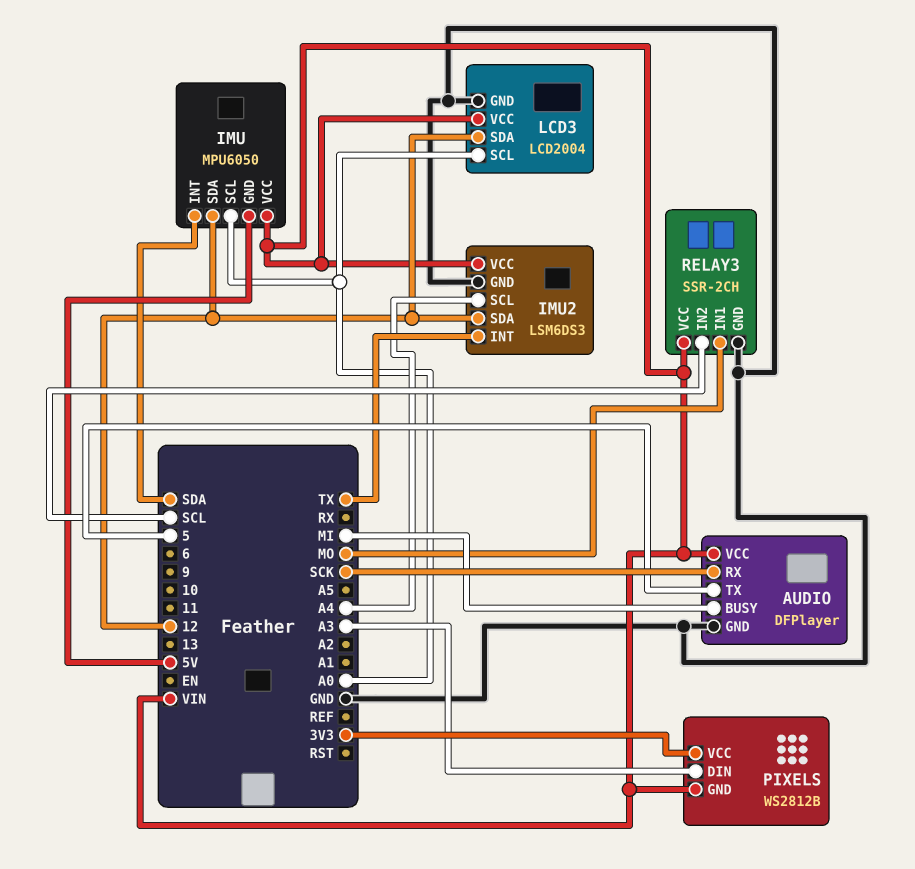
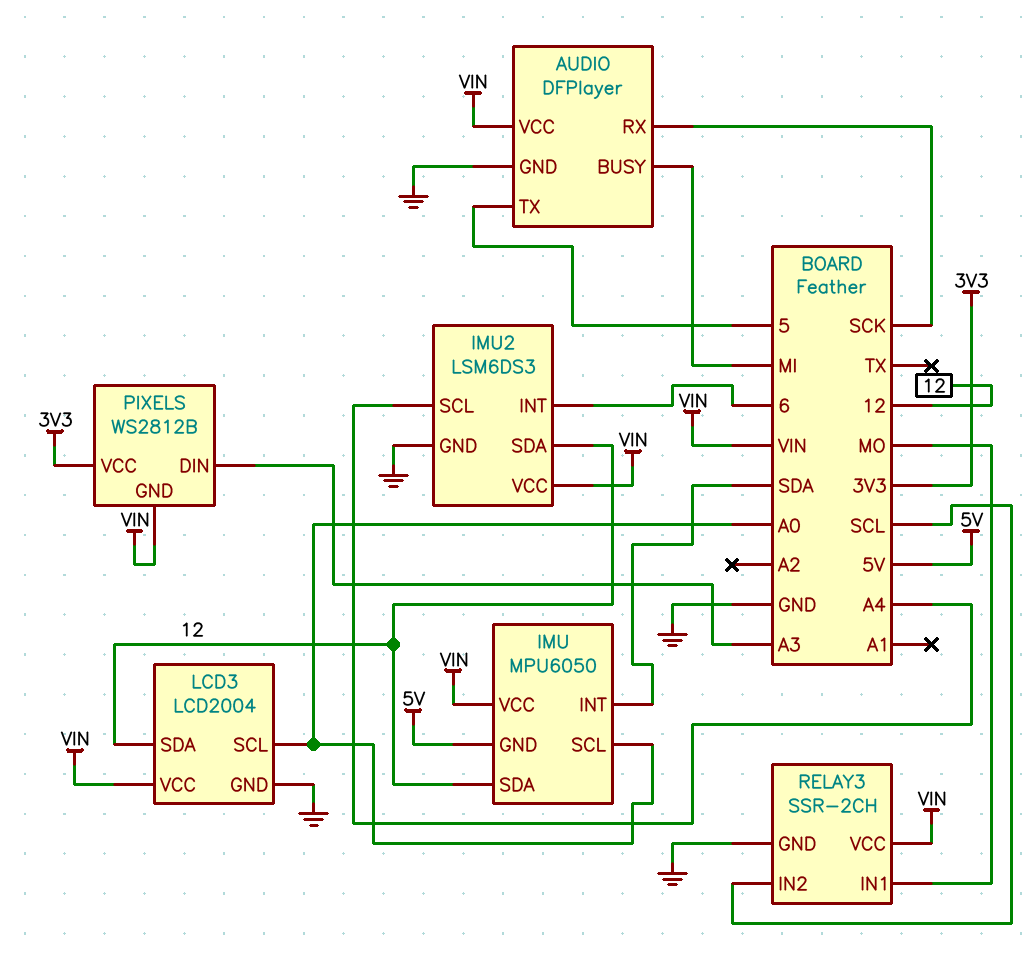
IMU2 pin INT: TX -> 6

